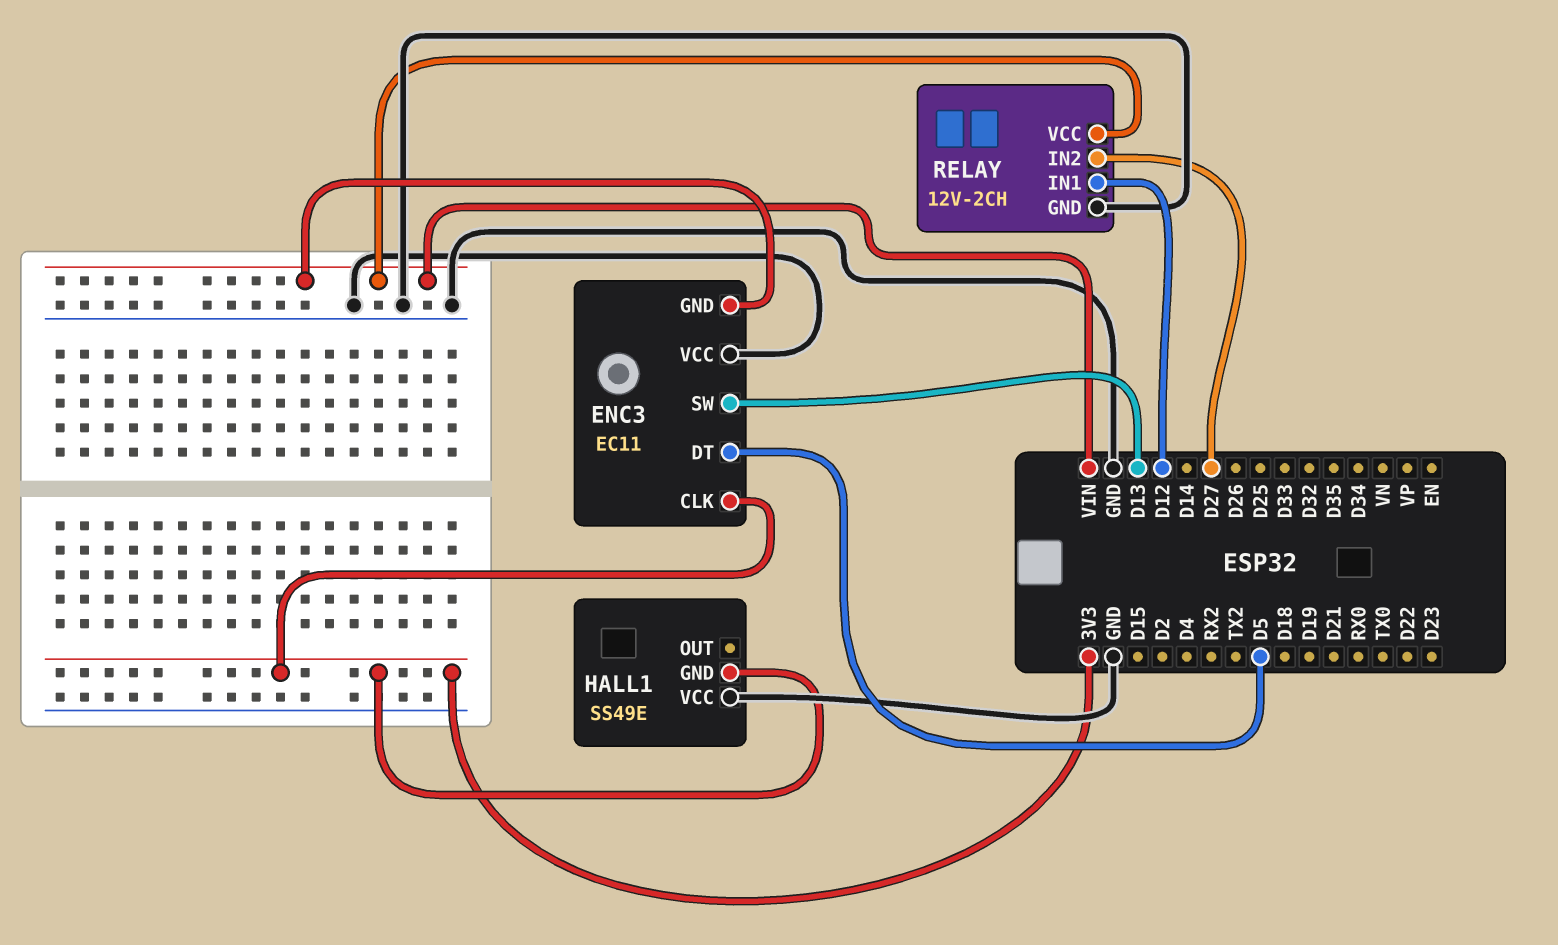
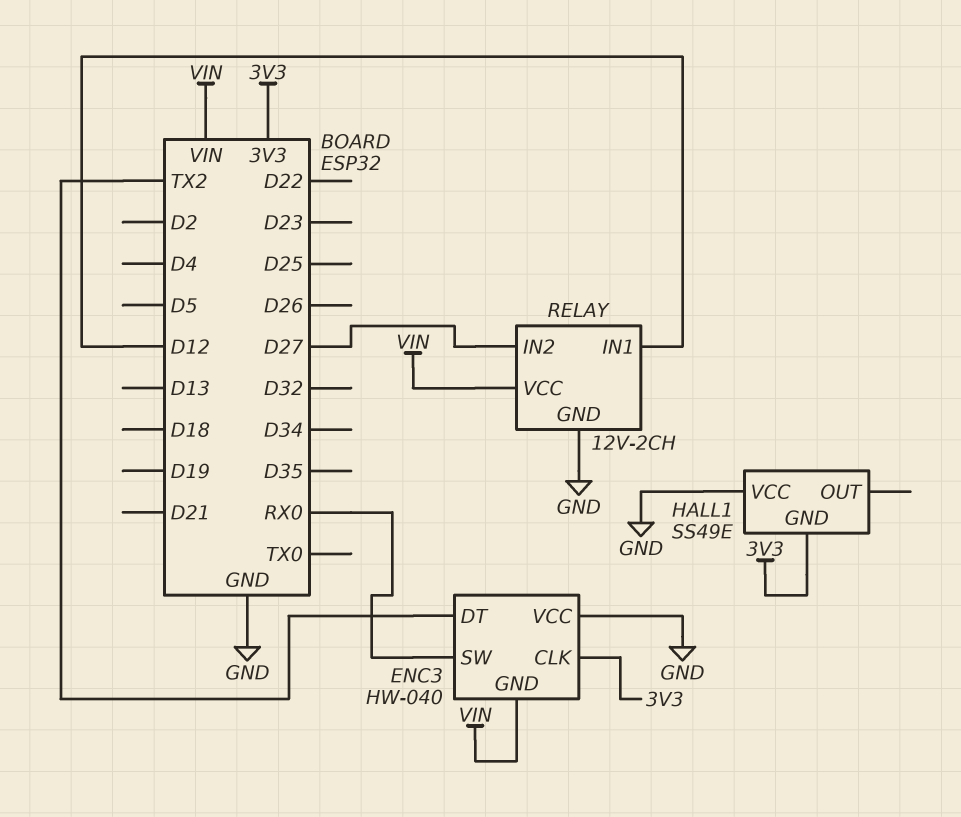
ENC3: EC11 -> HW-040
ENC3 pin DT: D5 -> TX2
ENC3 pin SW: D13 -> RX0

